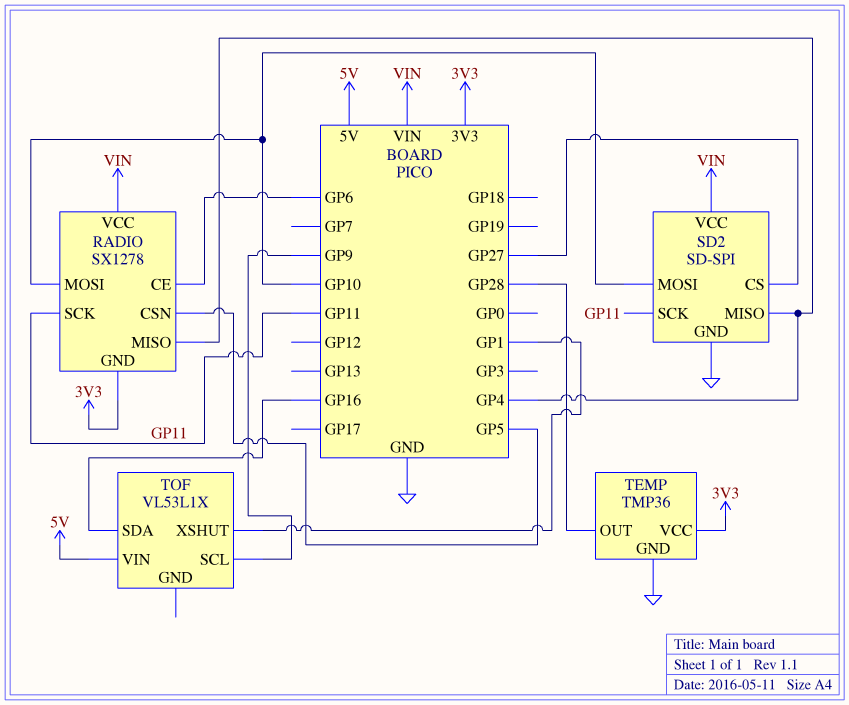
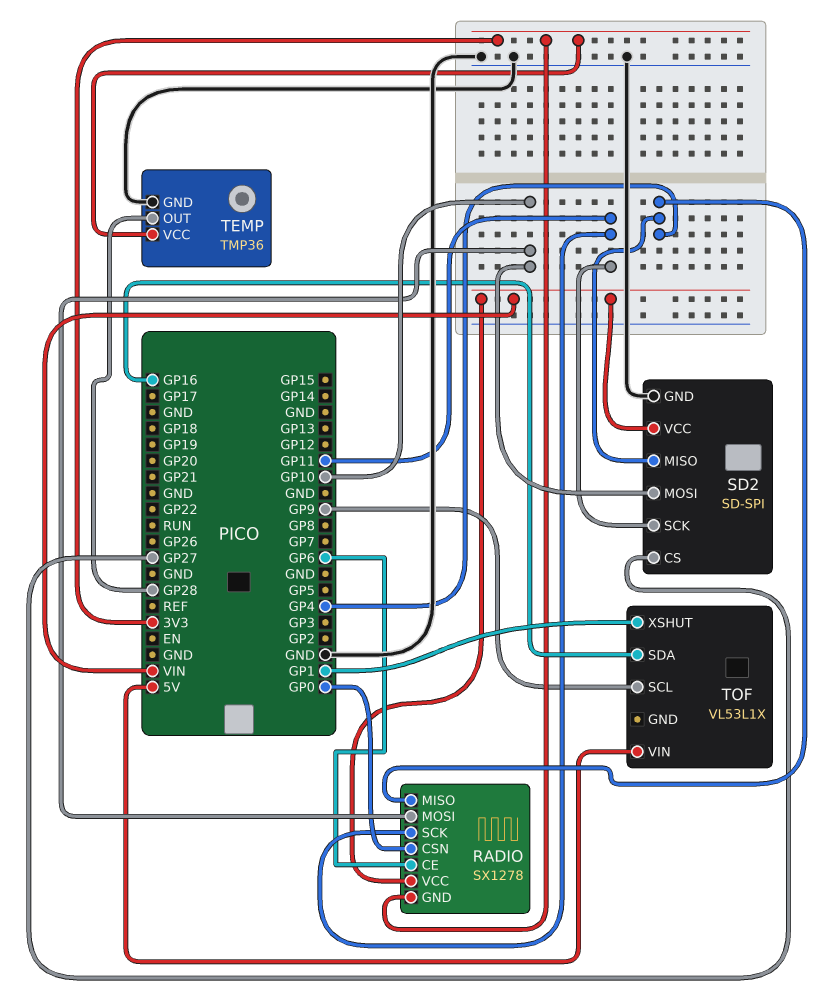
RADIO pin CSN: GP5 -> GP0

